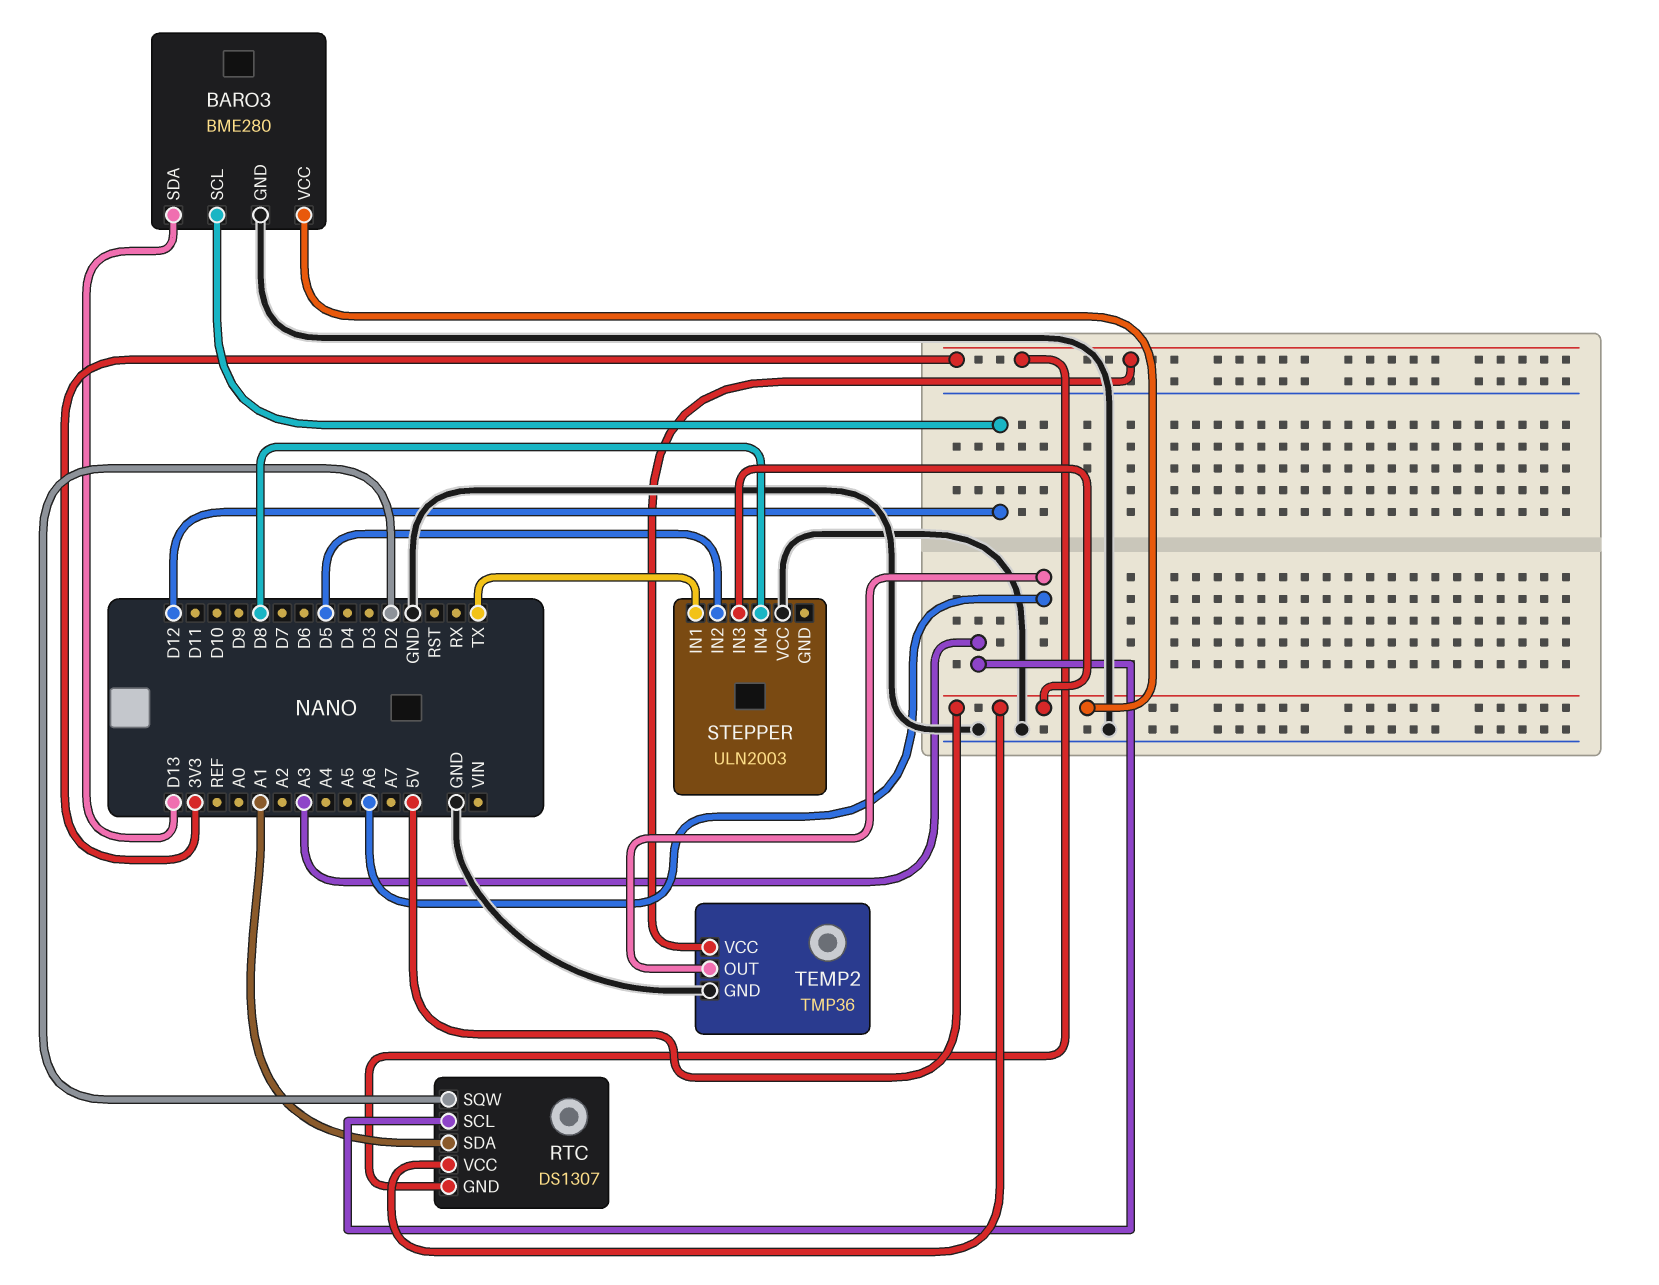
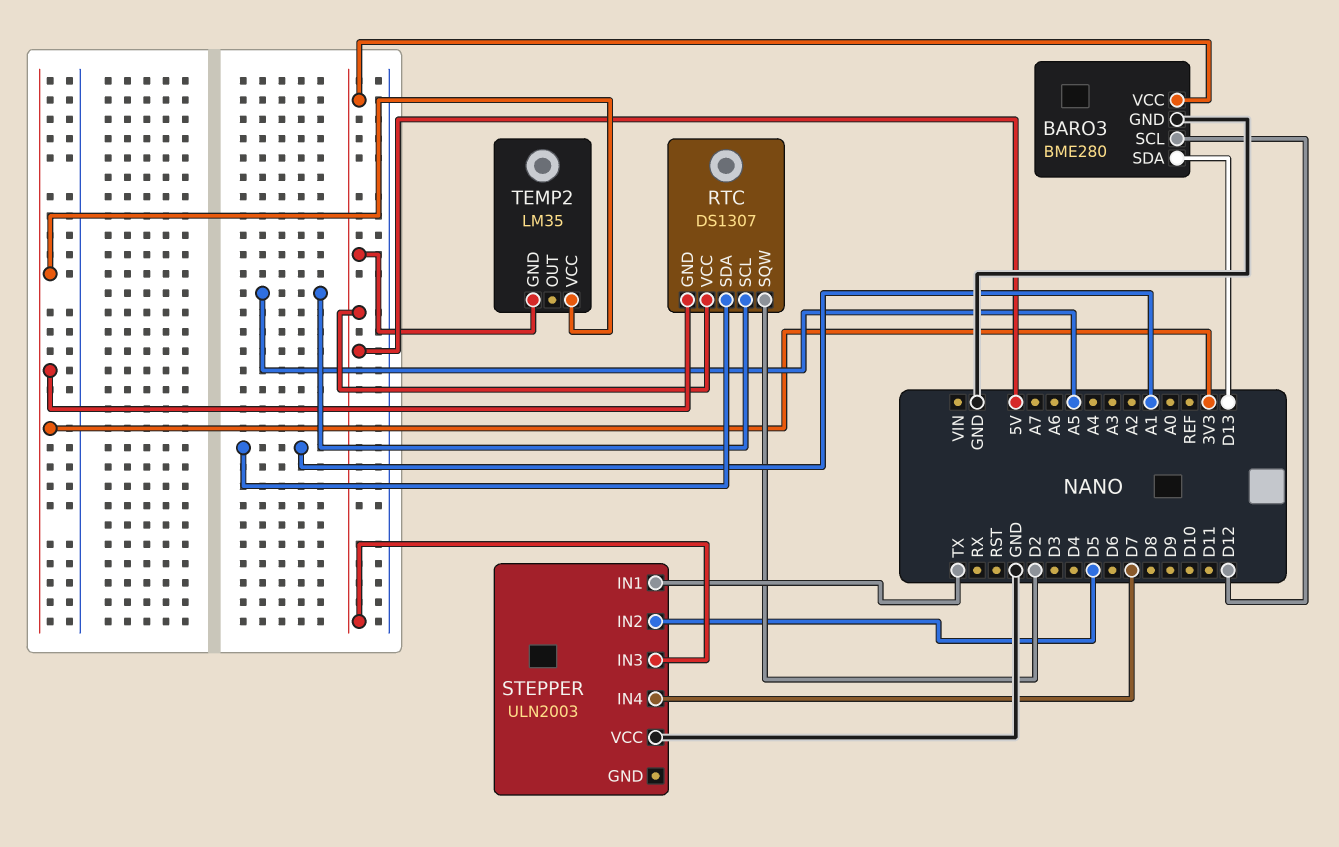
RTC pin SCL: A3 -> A5
STEPPER pin IN4: D8 -> D7
TEMP2: TMP36 -> LM35
TEMP2 pin GND: GND -> 5V
TEMP2 pin OUT: A6 -> none

